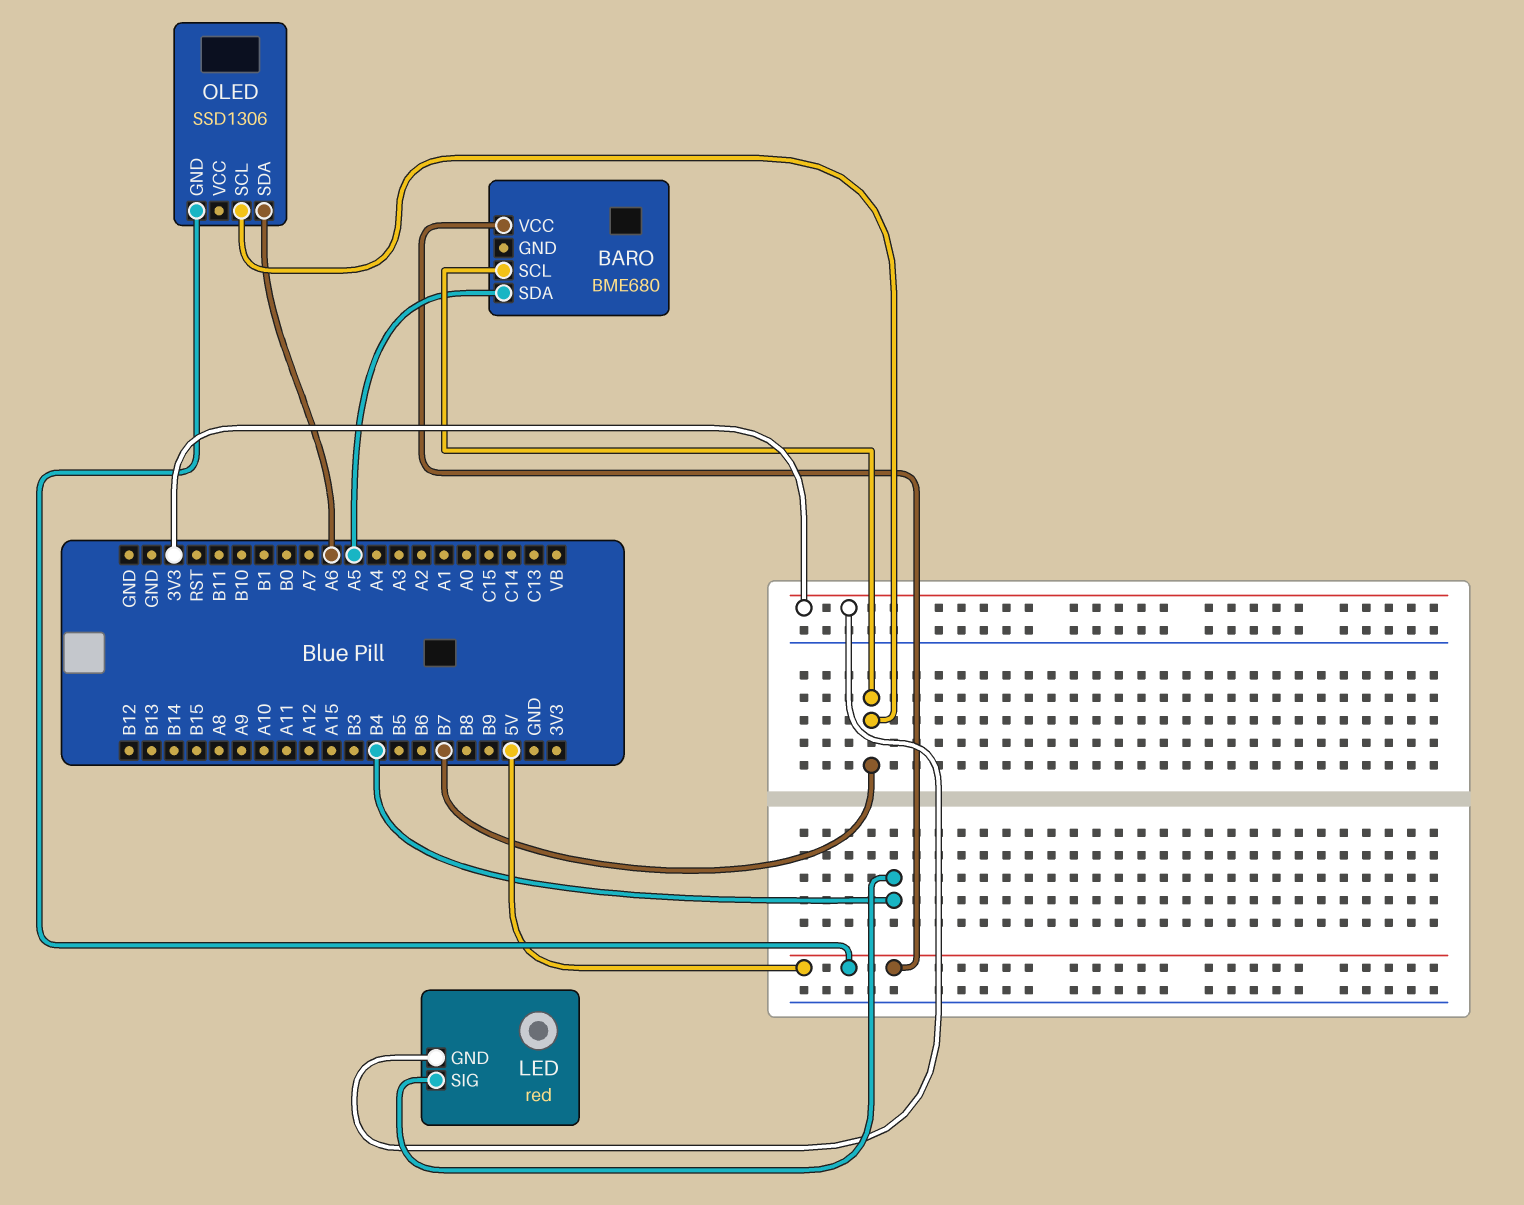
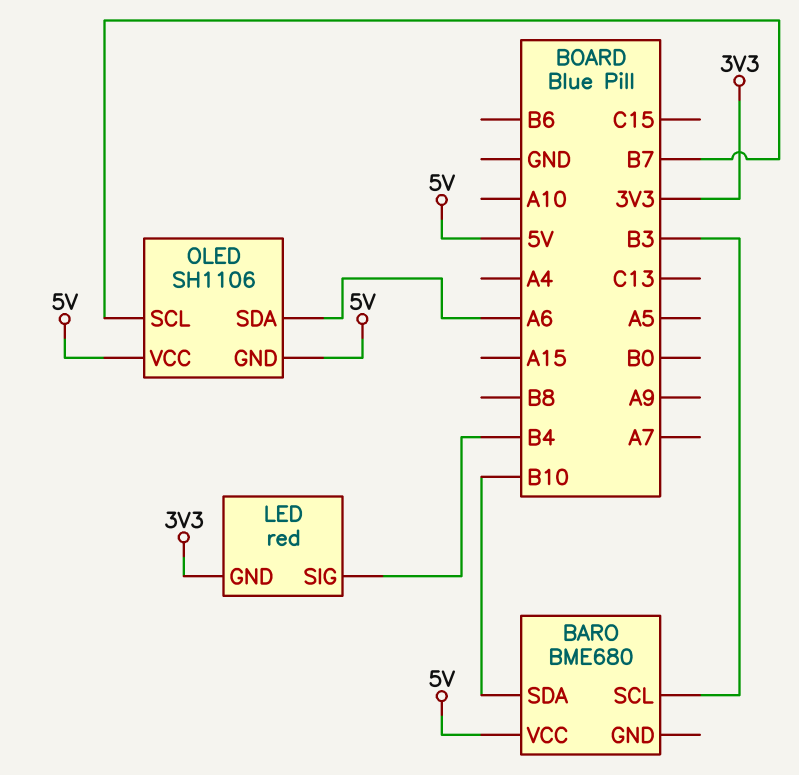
BARO pin SCL: B7 -> B3
BARO pin SDA: A5 -> B10
OLED: SSD1306 -> SH1106
OLED pin VCC: none -> 5V

